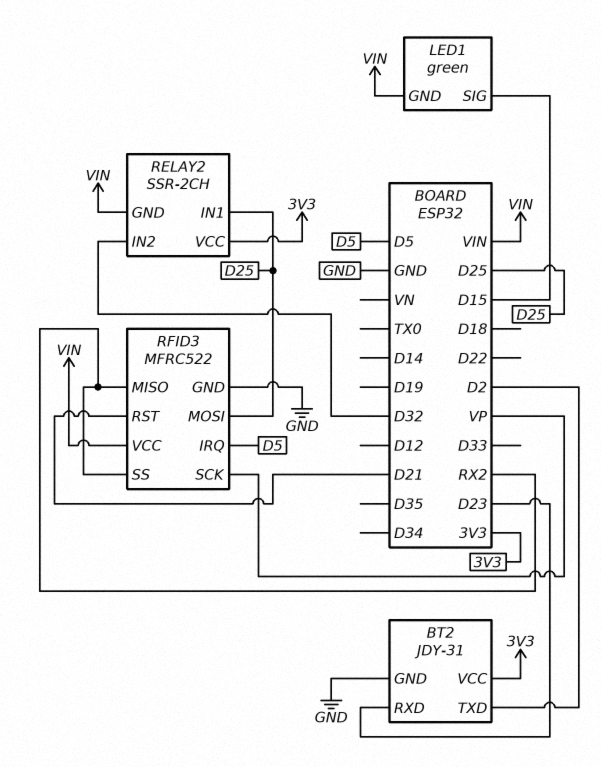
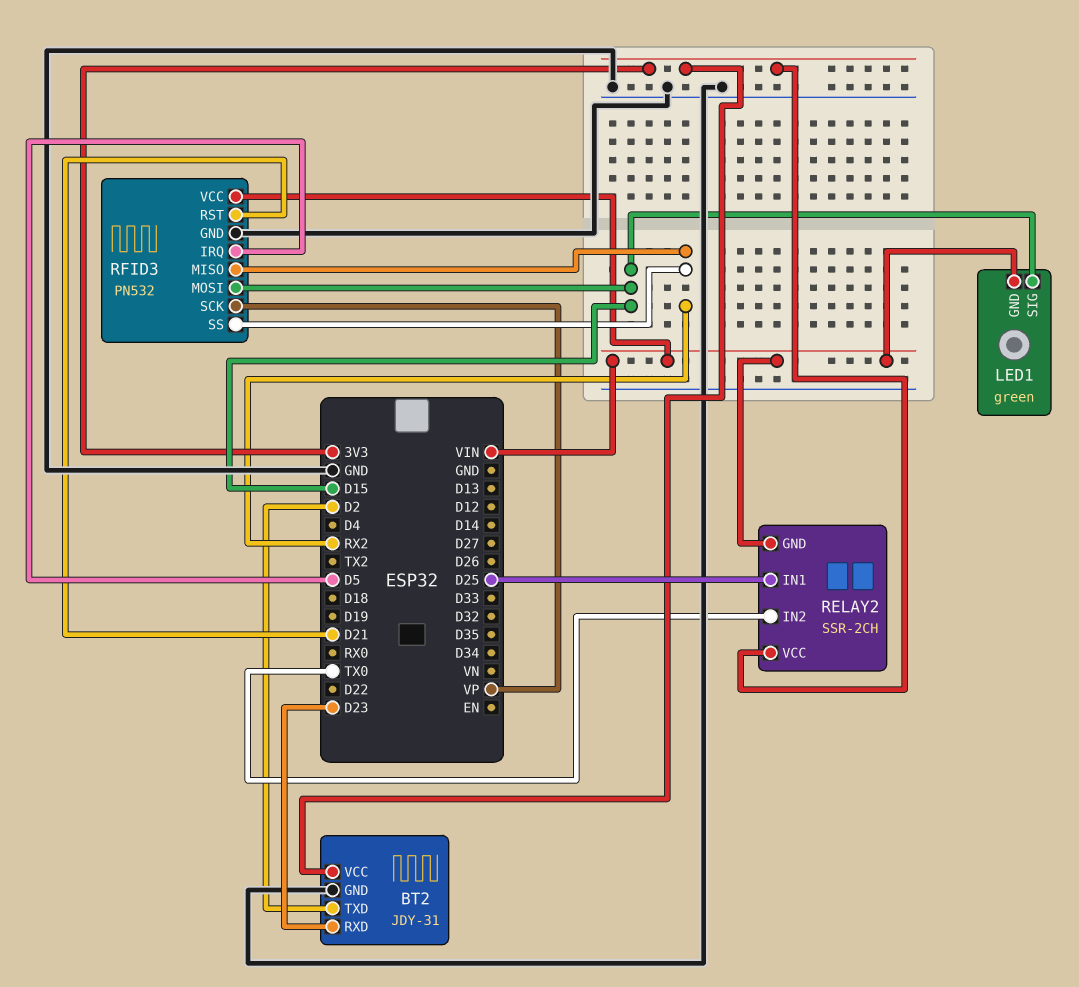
RELAY2 pin IN2: D32 -> TX0
RFID3: MFRC522 -> PN532
RFID3 pin MOSI: D25 -> D15

